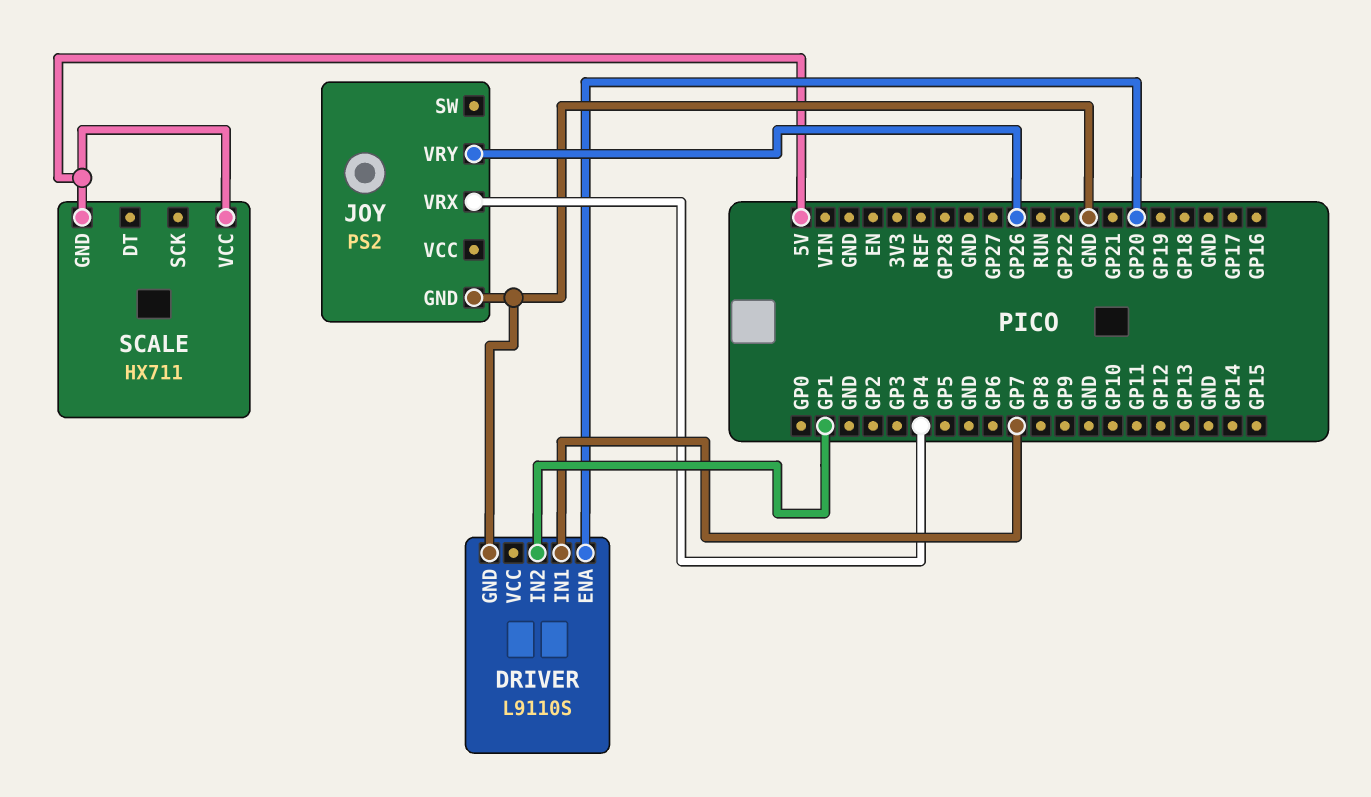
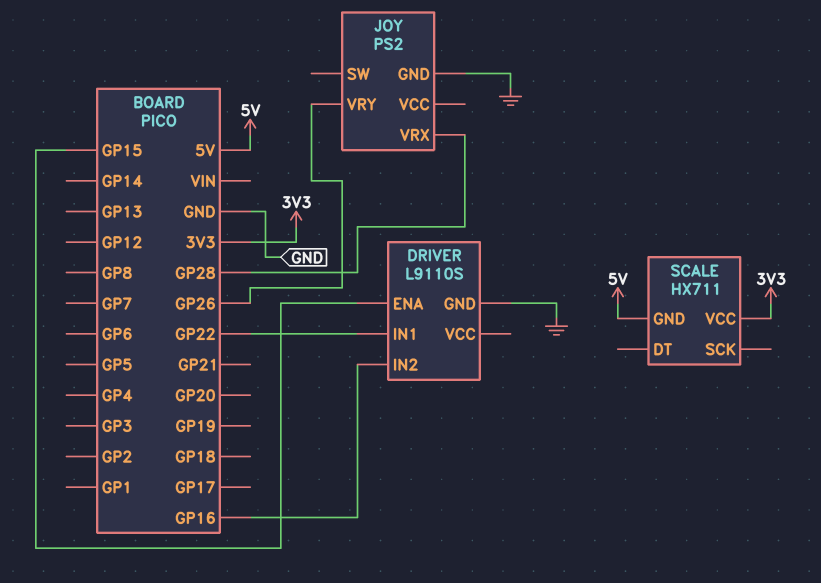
DRIVER pin ENA: GP20 -> GP15
DRIVER pin IN1: GP7 -> GP22
DRIVER pin IN2: GP1 -> GP16
JOY pin VRX: GP4 -> GP28
SCALE pin VCC: 5V -> 3V3

